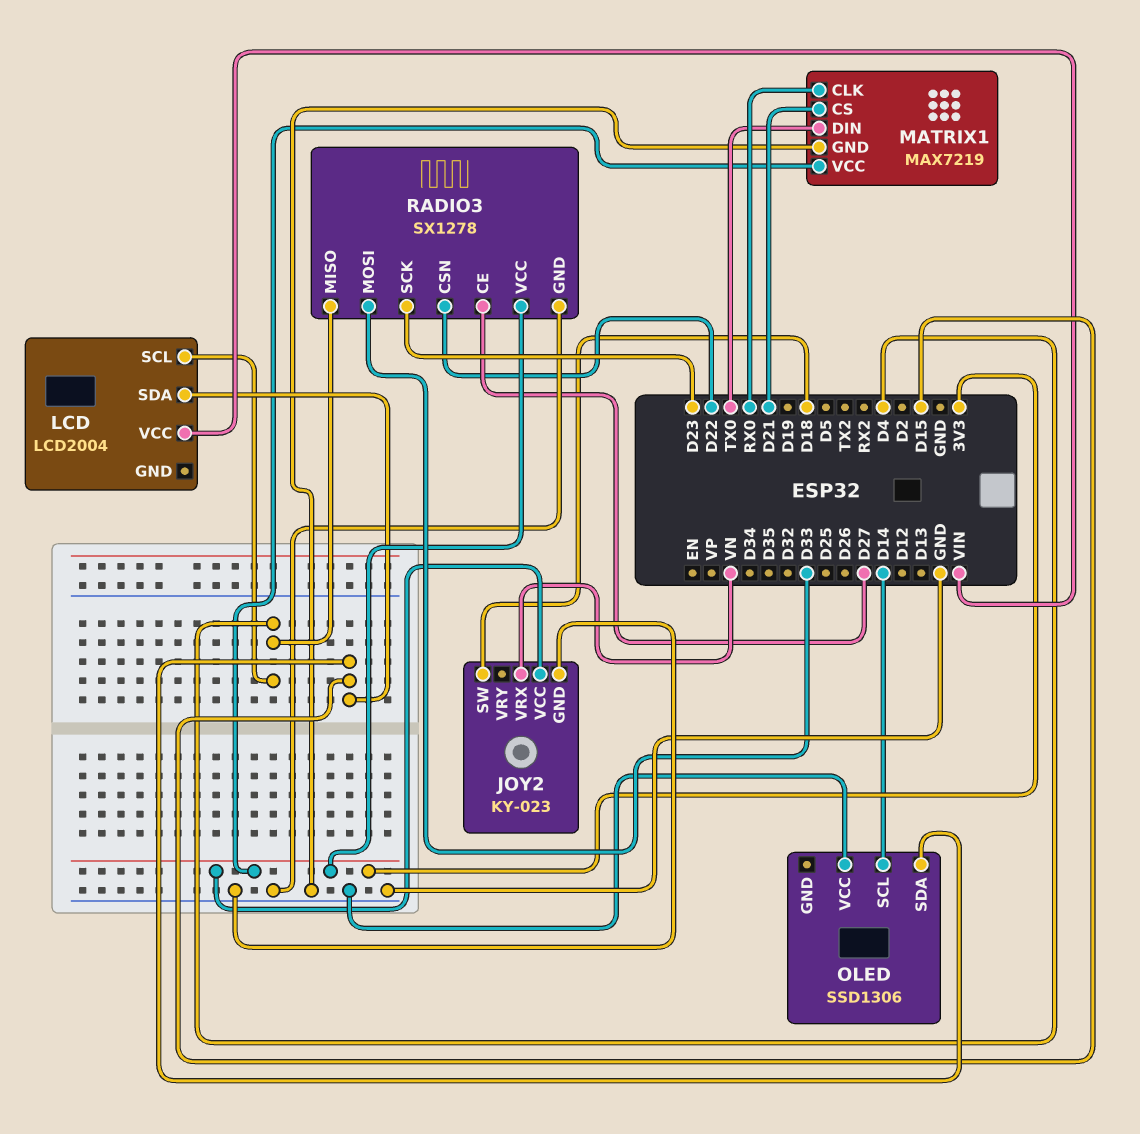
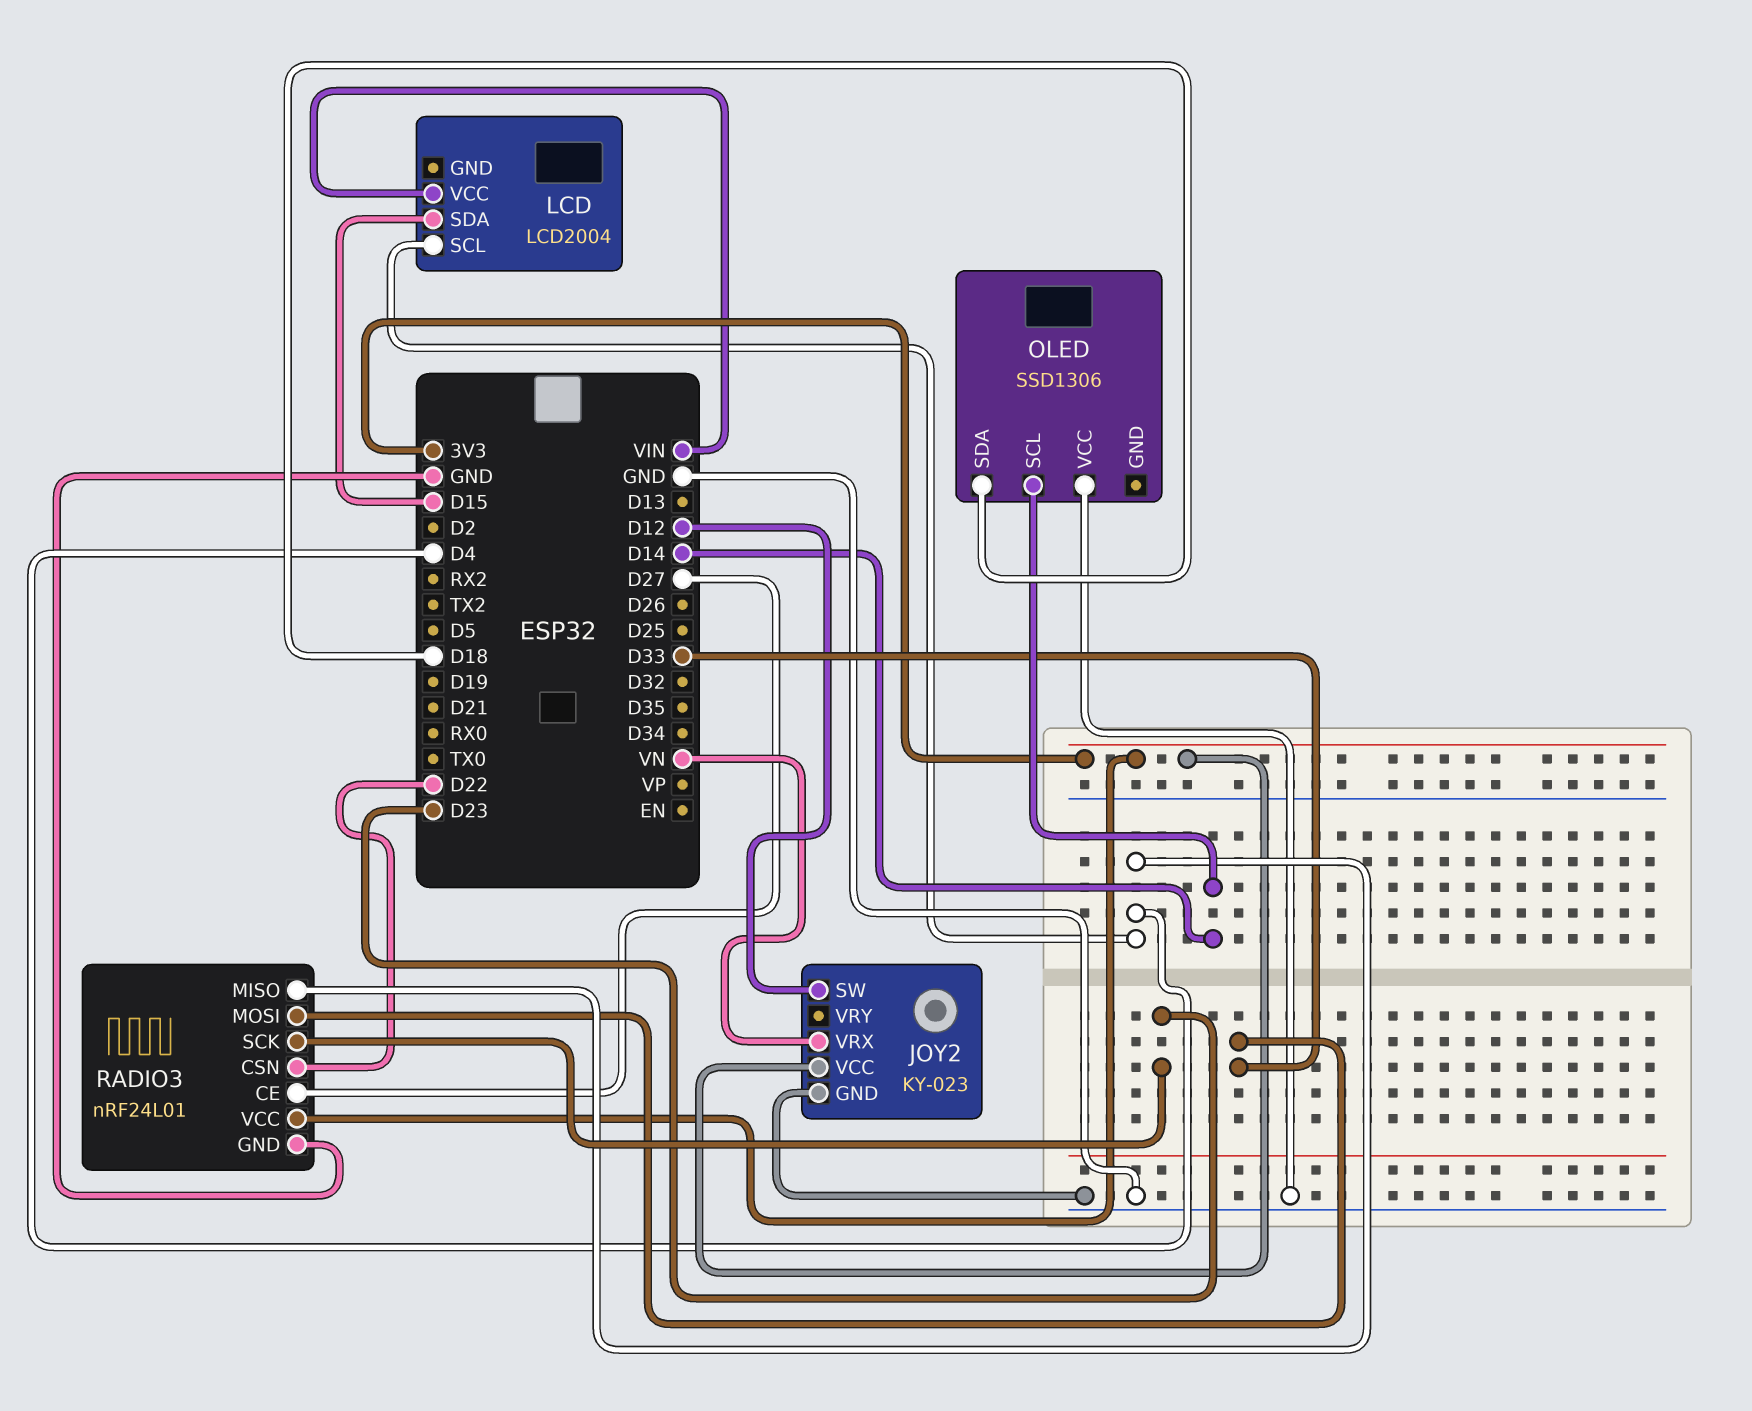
JOY2 pin SW: D18 -> D12
MATRIX1: MAX7219 -> none
MATRIX1 pin CLK: RX0 -> none
MATRIX1 pin CS: D21 -> none
MATRIX1 pin DIN: TX0 -> none
MATRIX1 pin GND: GND -> none
MATRIX1 pin VCC: 3V3 -> none
OLED pin SDA: D15 -> D18
RADIO3: SX1278 -> nRF24L01

